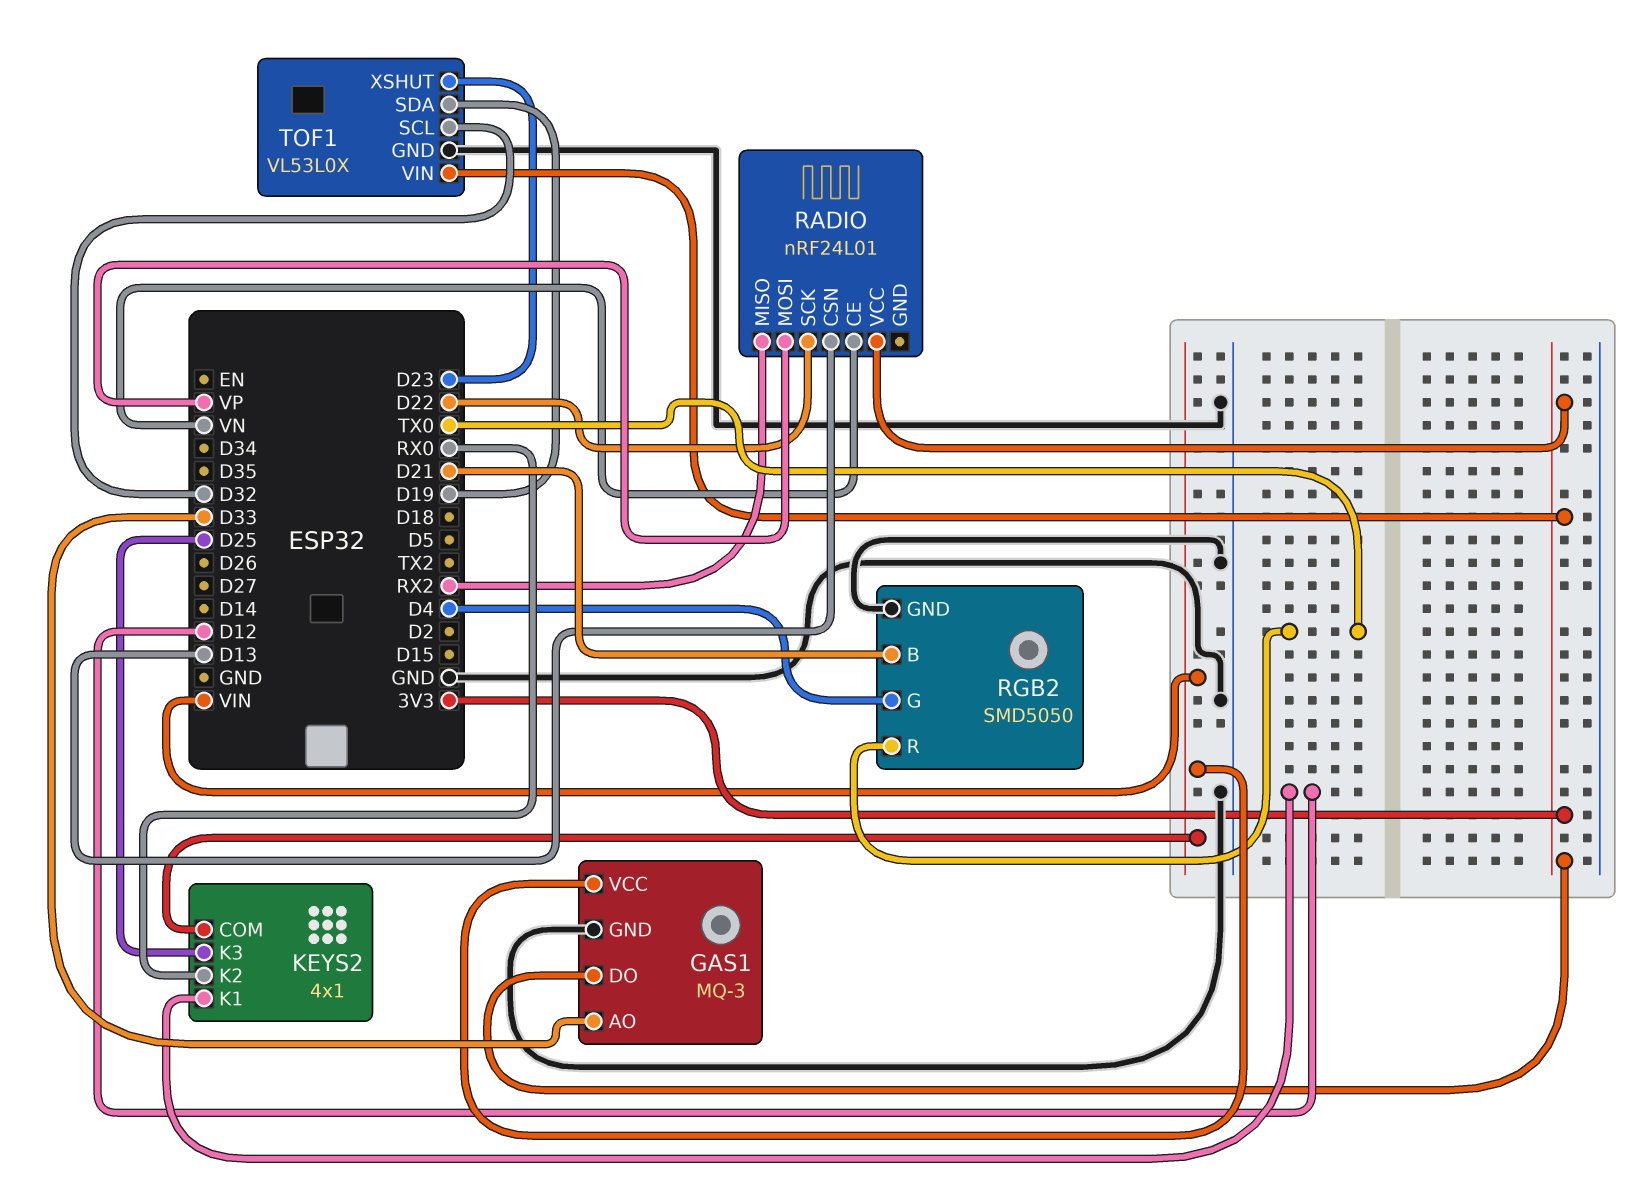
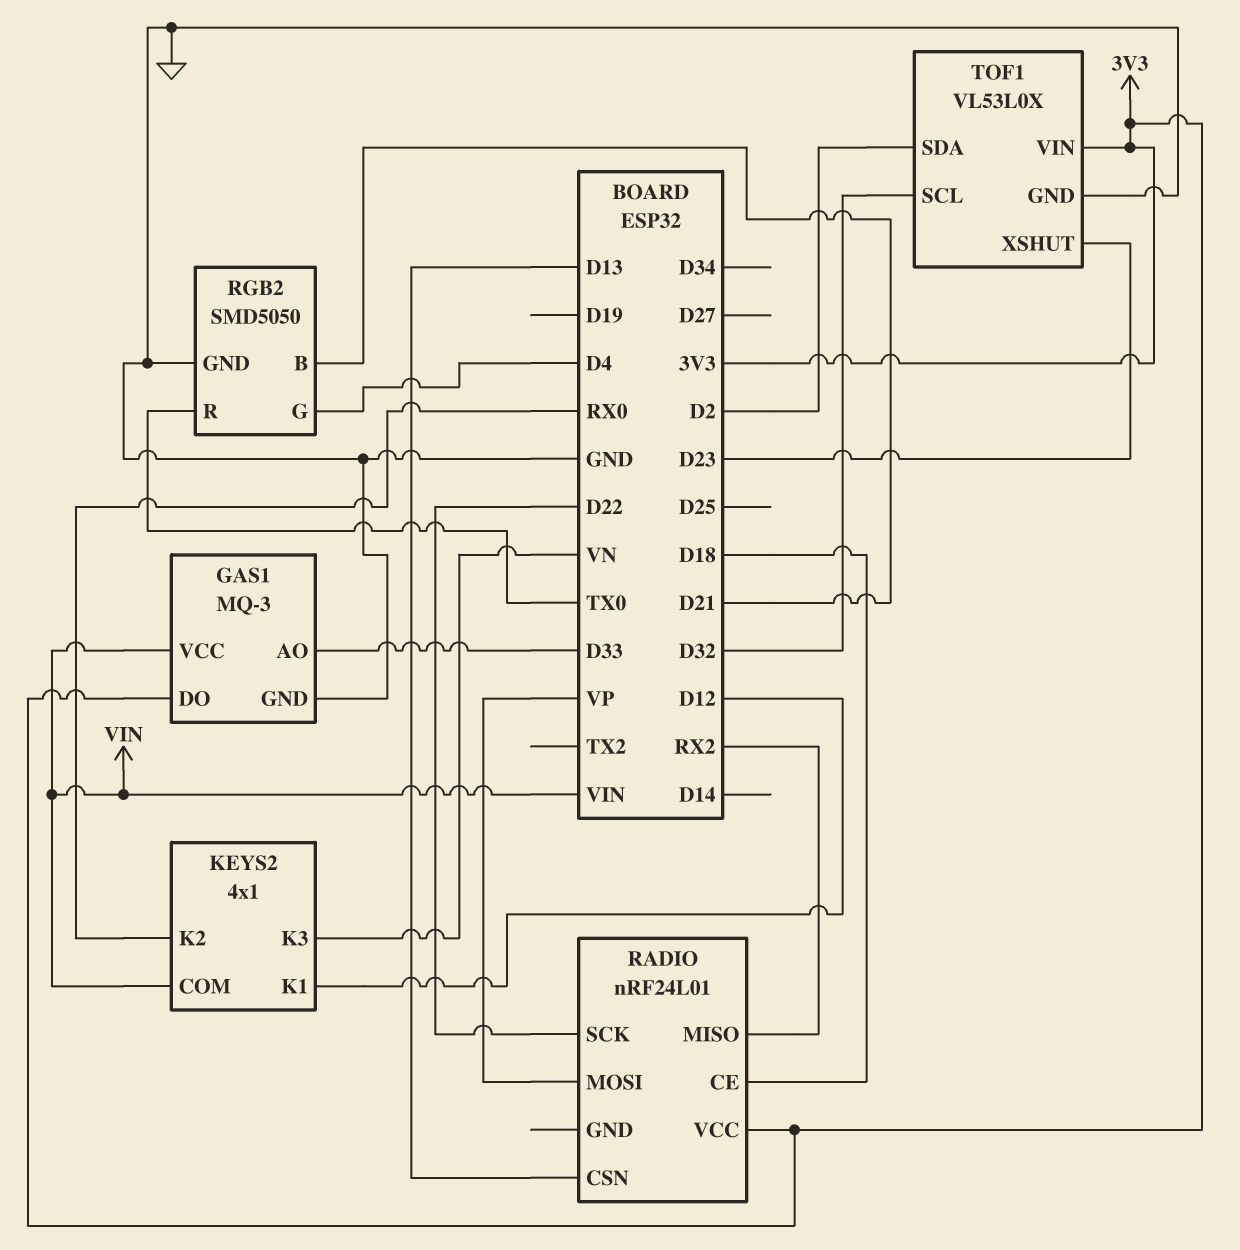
KEYS2 pin K3: D25 -> VN
RADIO pin CE: VN -> D18
TOF1 pin SDA: D19 -> D2

